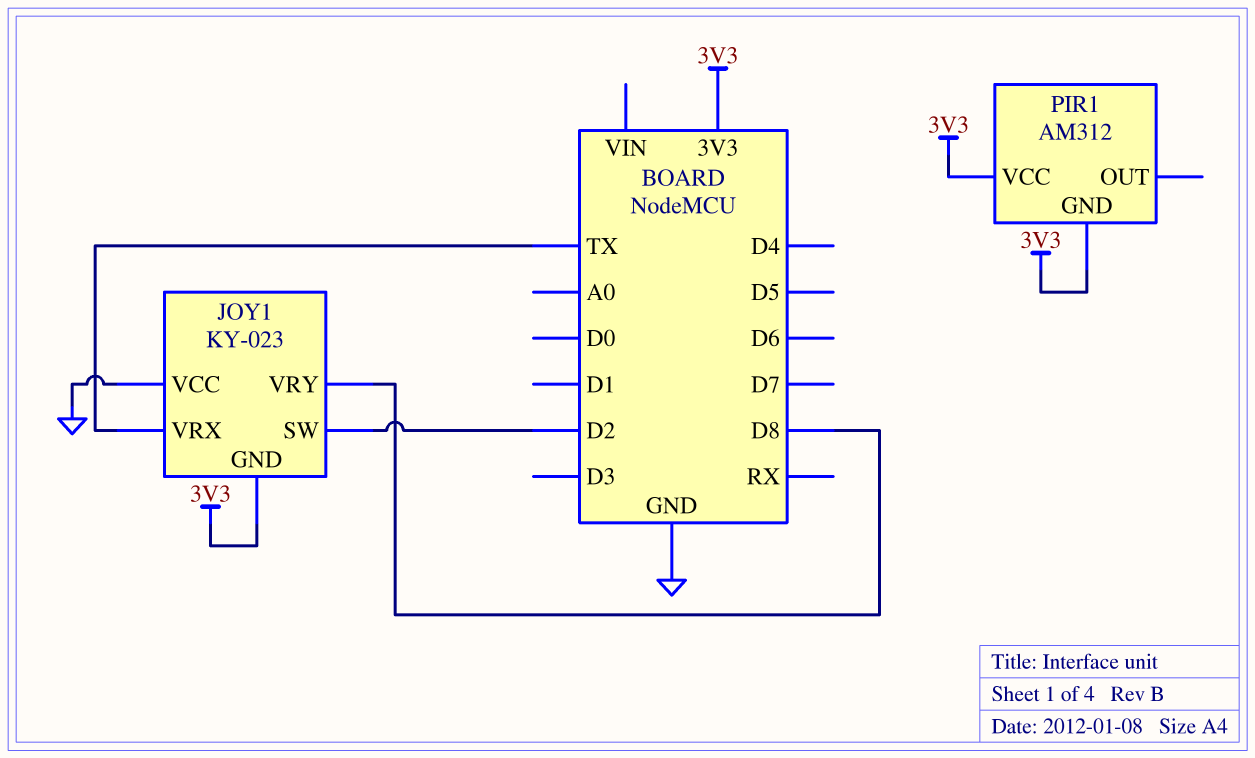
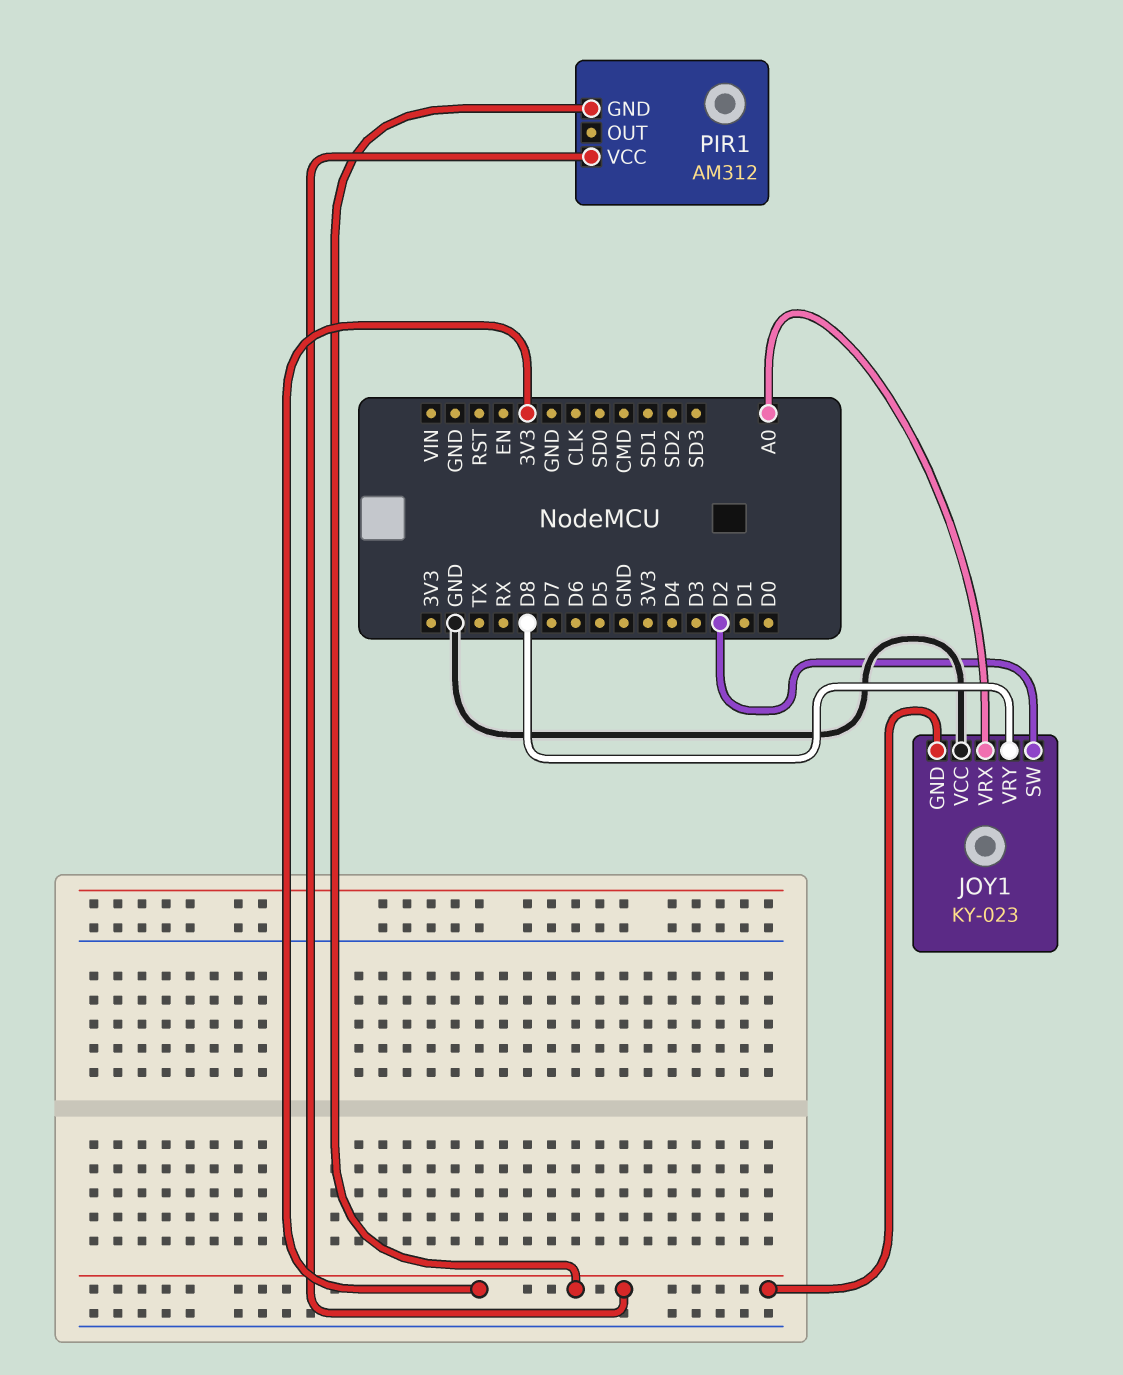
JOY1 pin VRX: TX -> A0

